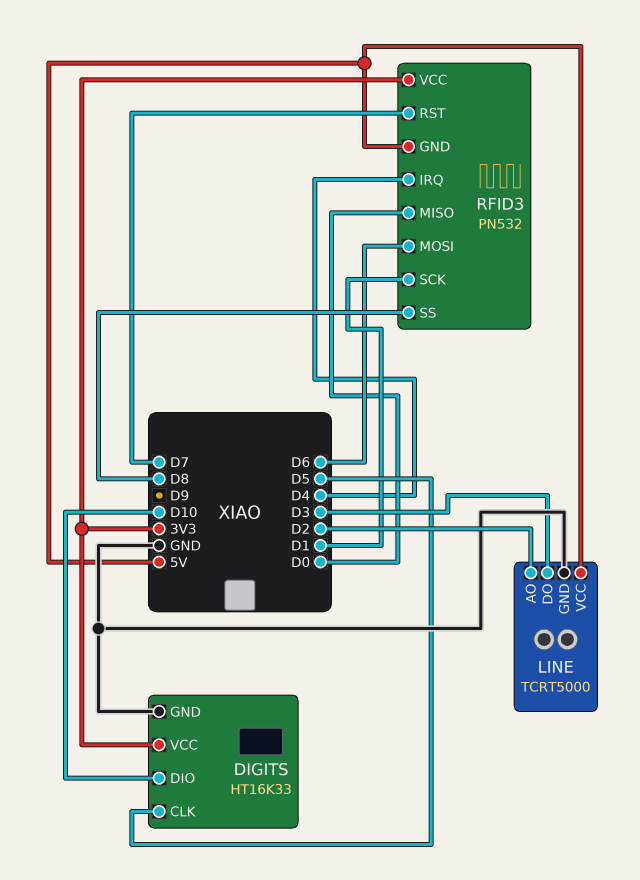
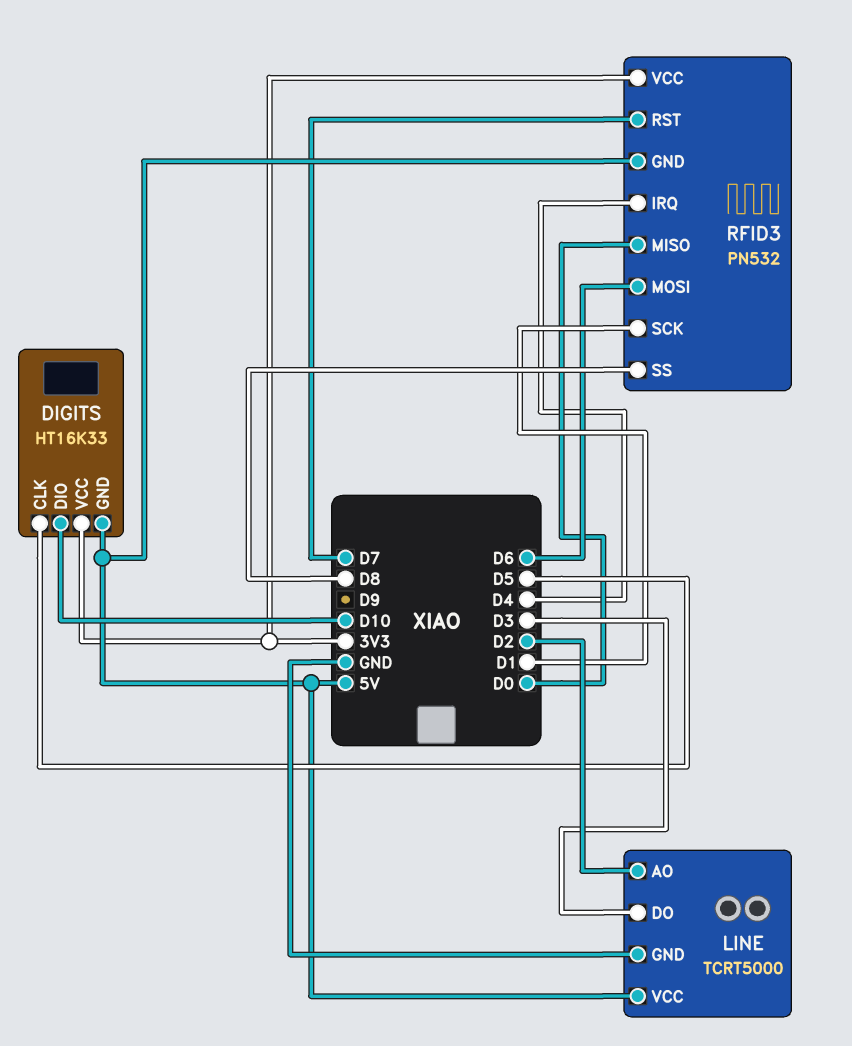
DIGITS pin GND: GND -> 5V

